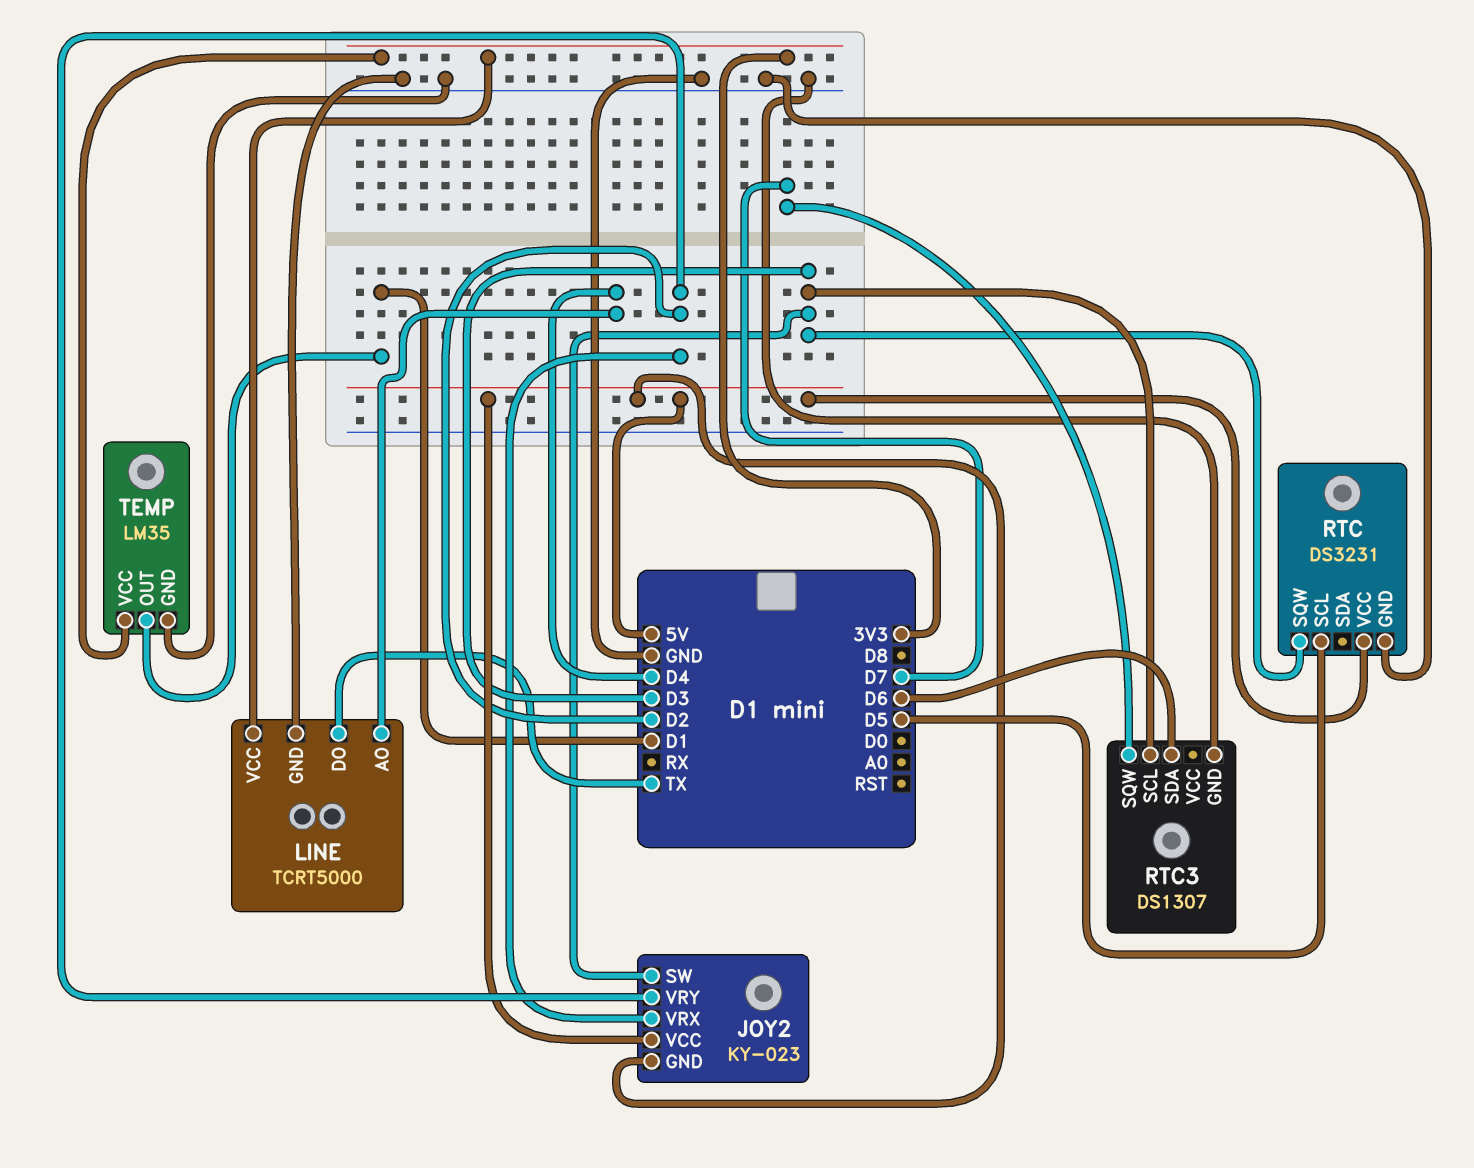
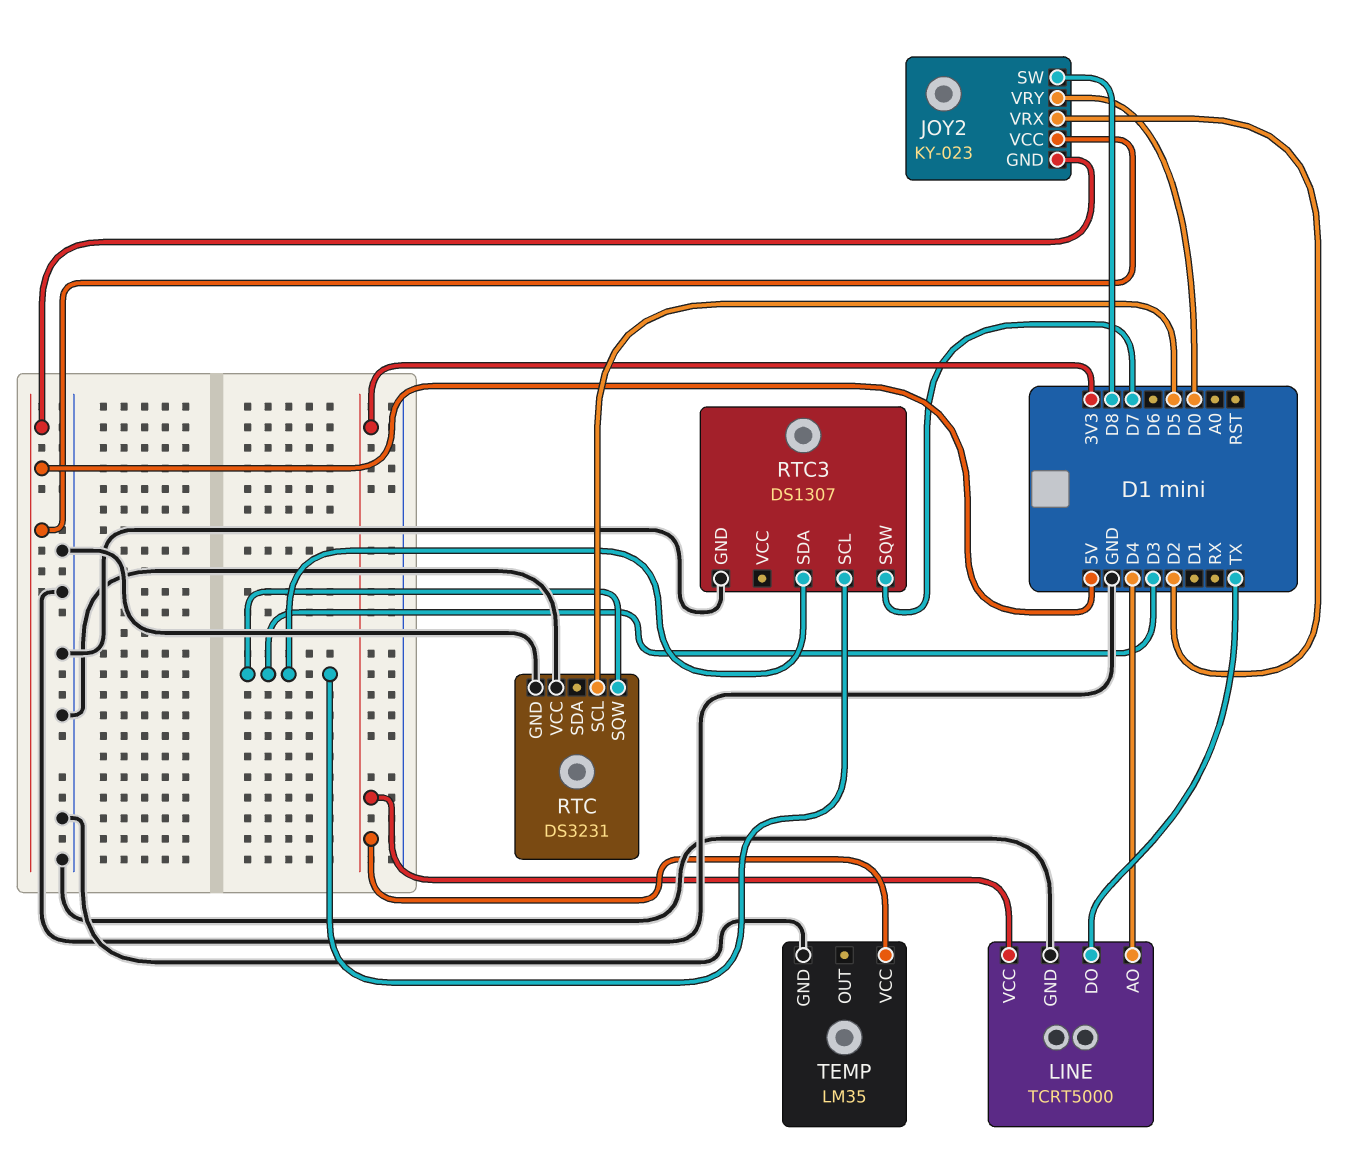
JOY2 pin SW: D3 -> D8
JOY2 pin VRY: D2 -> D0
RTC pin VCC: 5V -> GND
RTC3 pin SDA: D6 -> D3
TEMP pin OUT: D1 -> none

